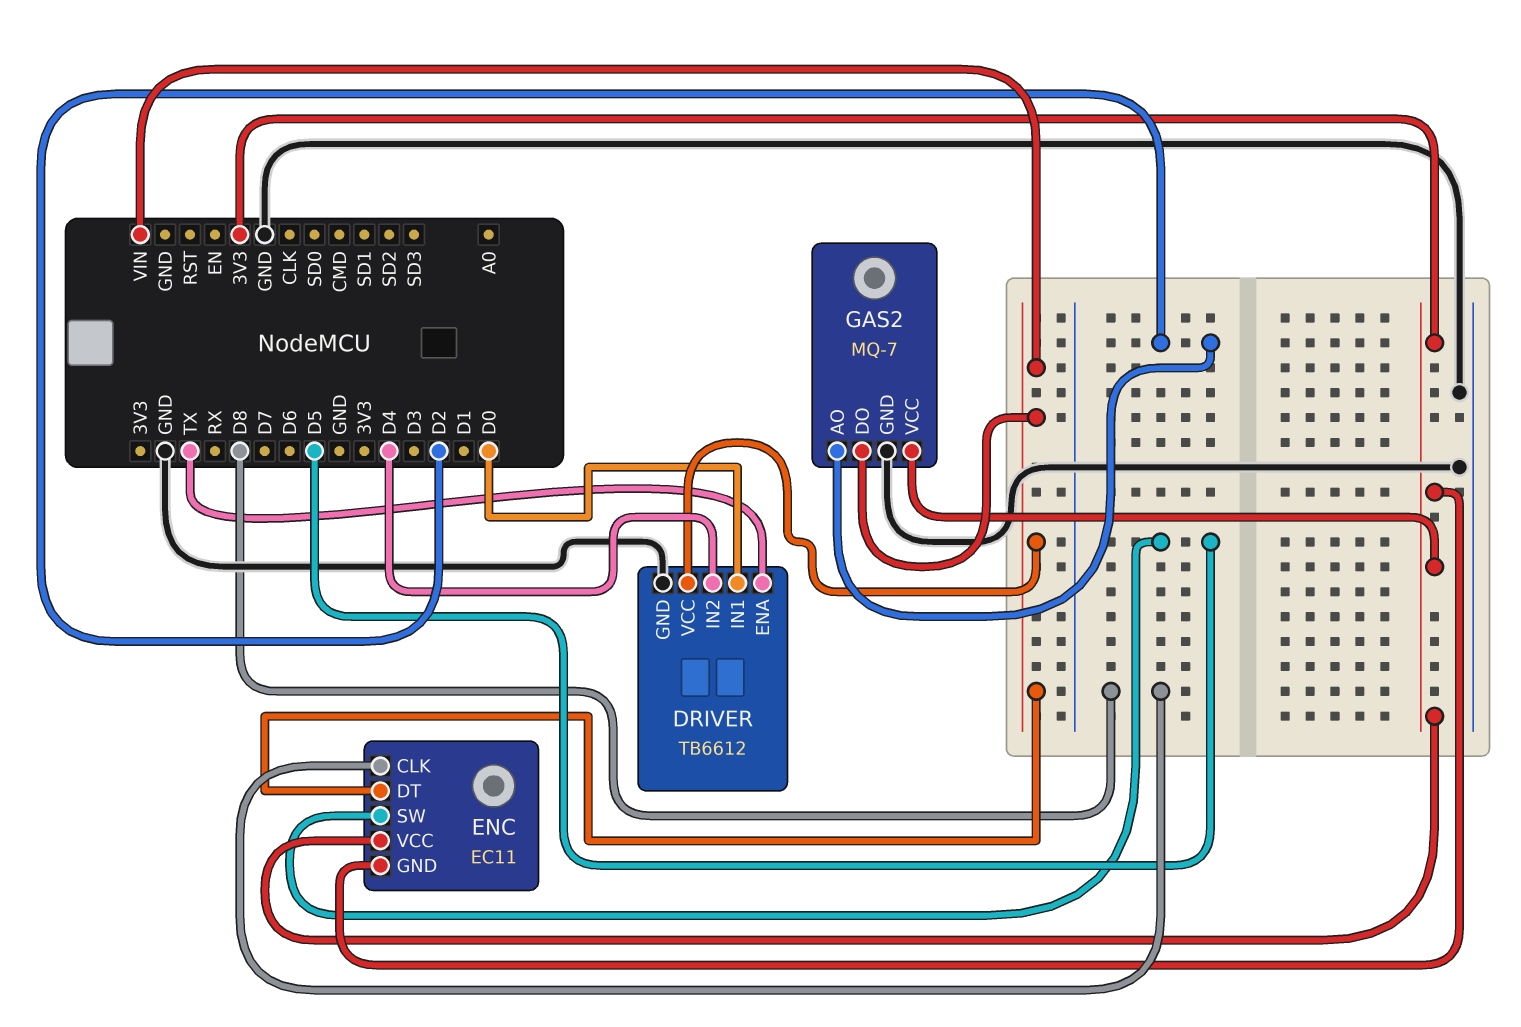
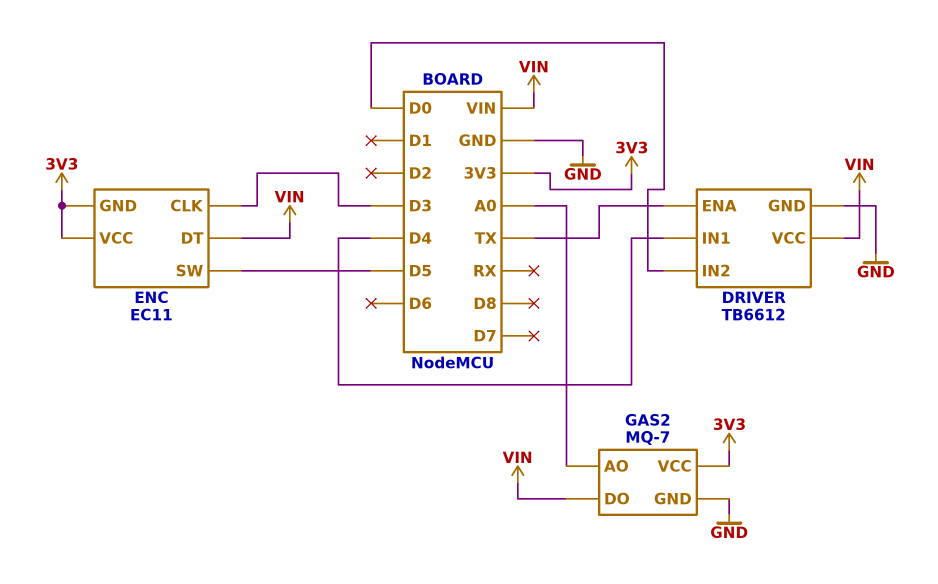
DRIVER pin IN1: D0 -> D4
DRIVER pin IN2: D4 -> D0
ENC pin CLK: D8 -> D3
GAS2 pin AO: D2 -> A0

